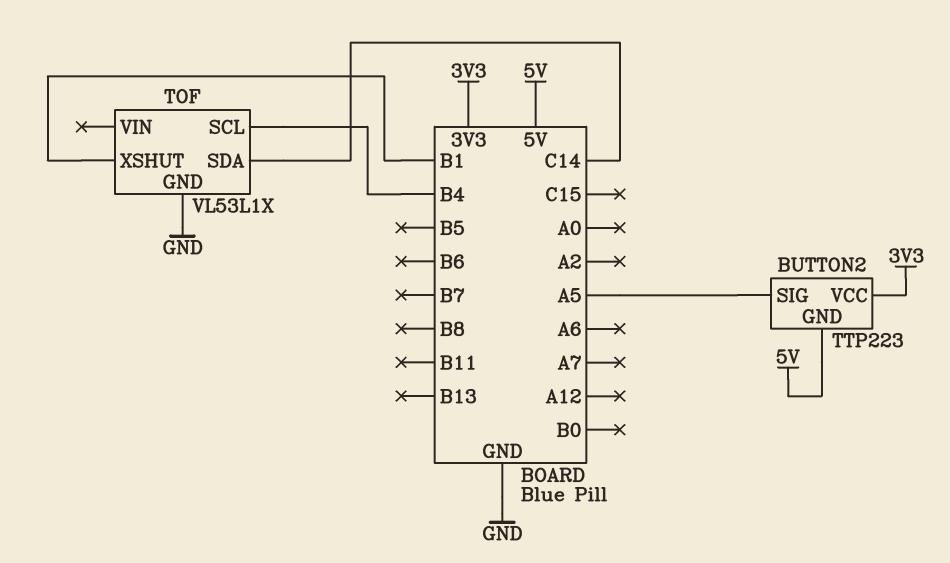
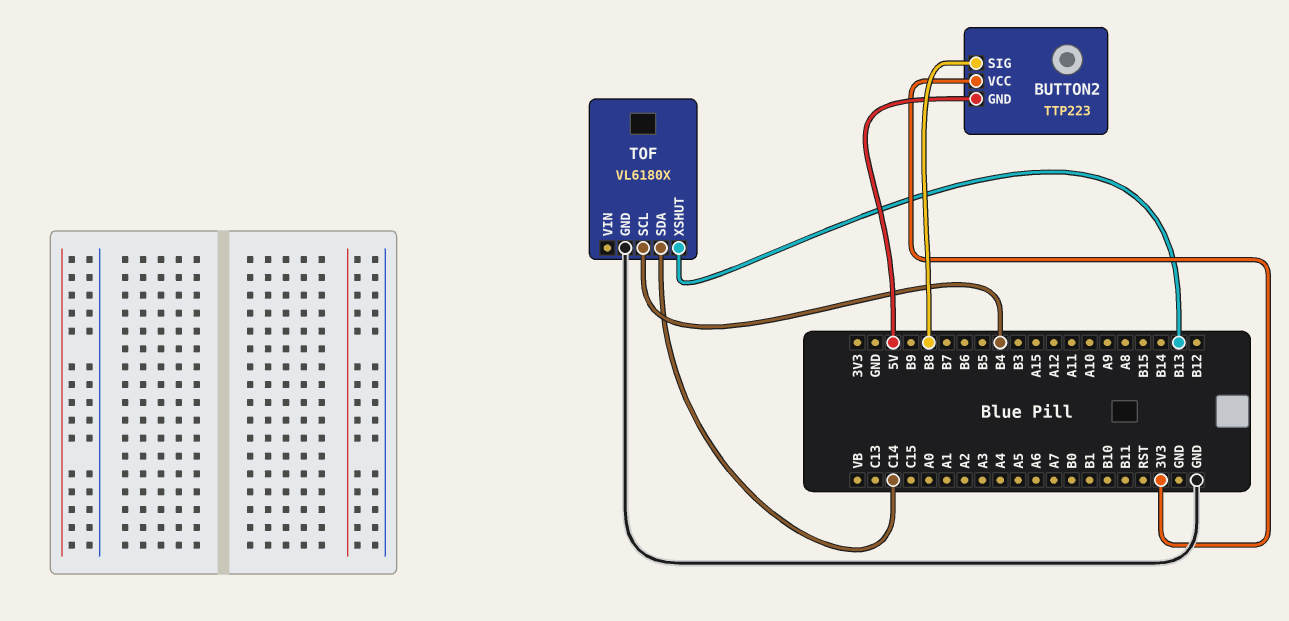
BUTTON2 pin SIG: A5 -> B8
TOF: VL53L1X -> VL6180X
TOF pin XSHUT: B1 -> B13

